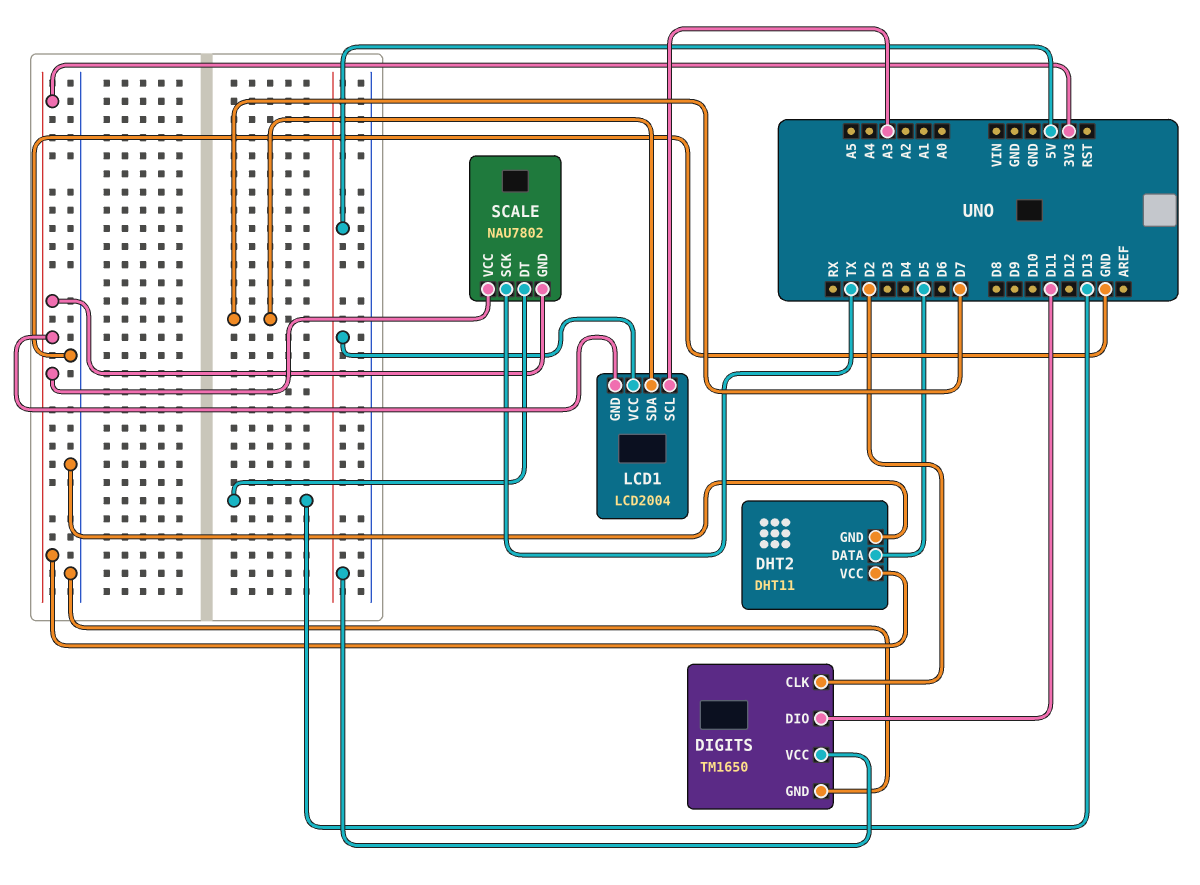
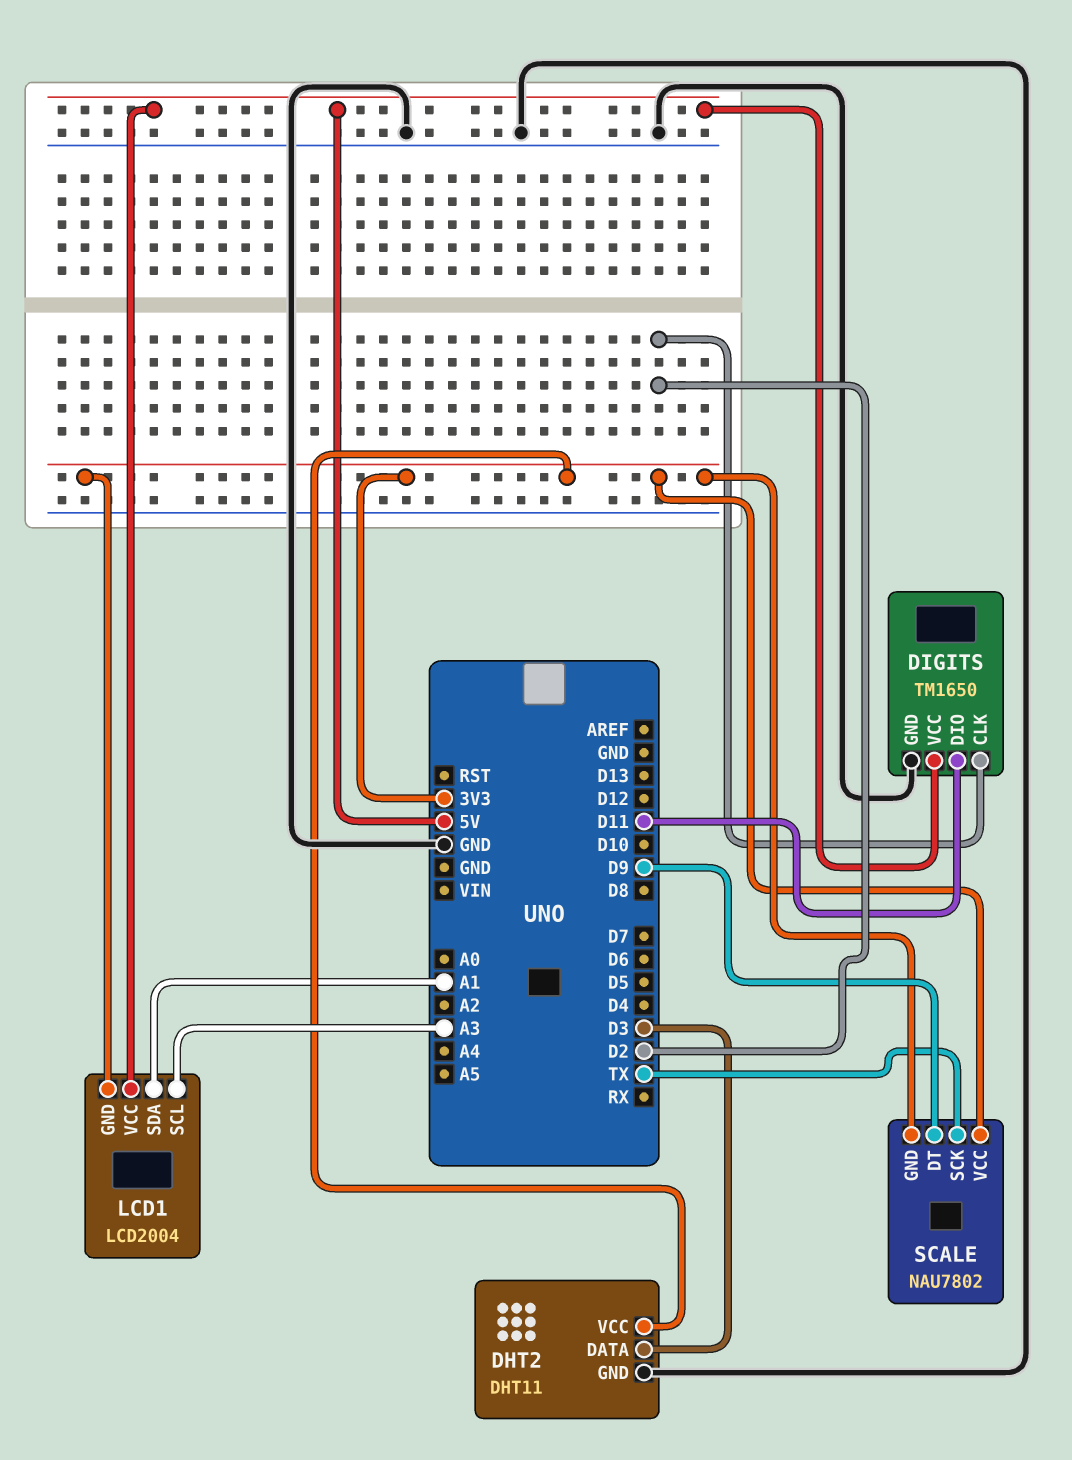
DHT2 pin DATA: D5 -> D3
LCD1 pin SDA: D7 -> A1
SCALE pin DT: D13 -> D9

